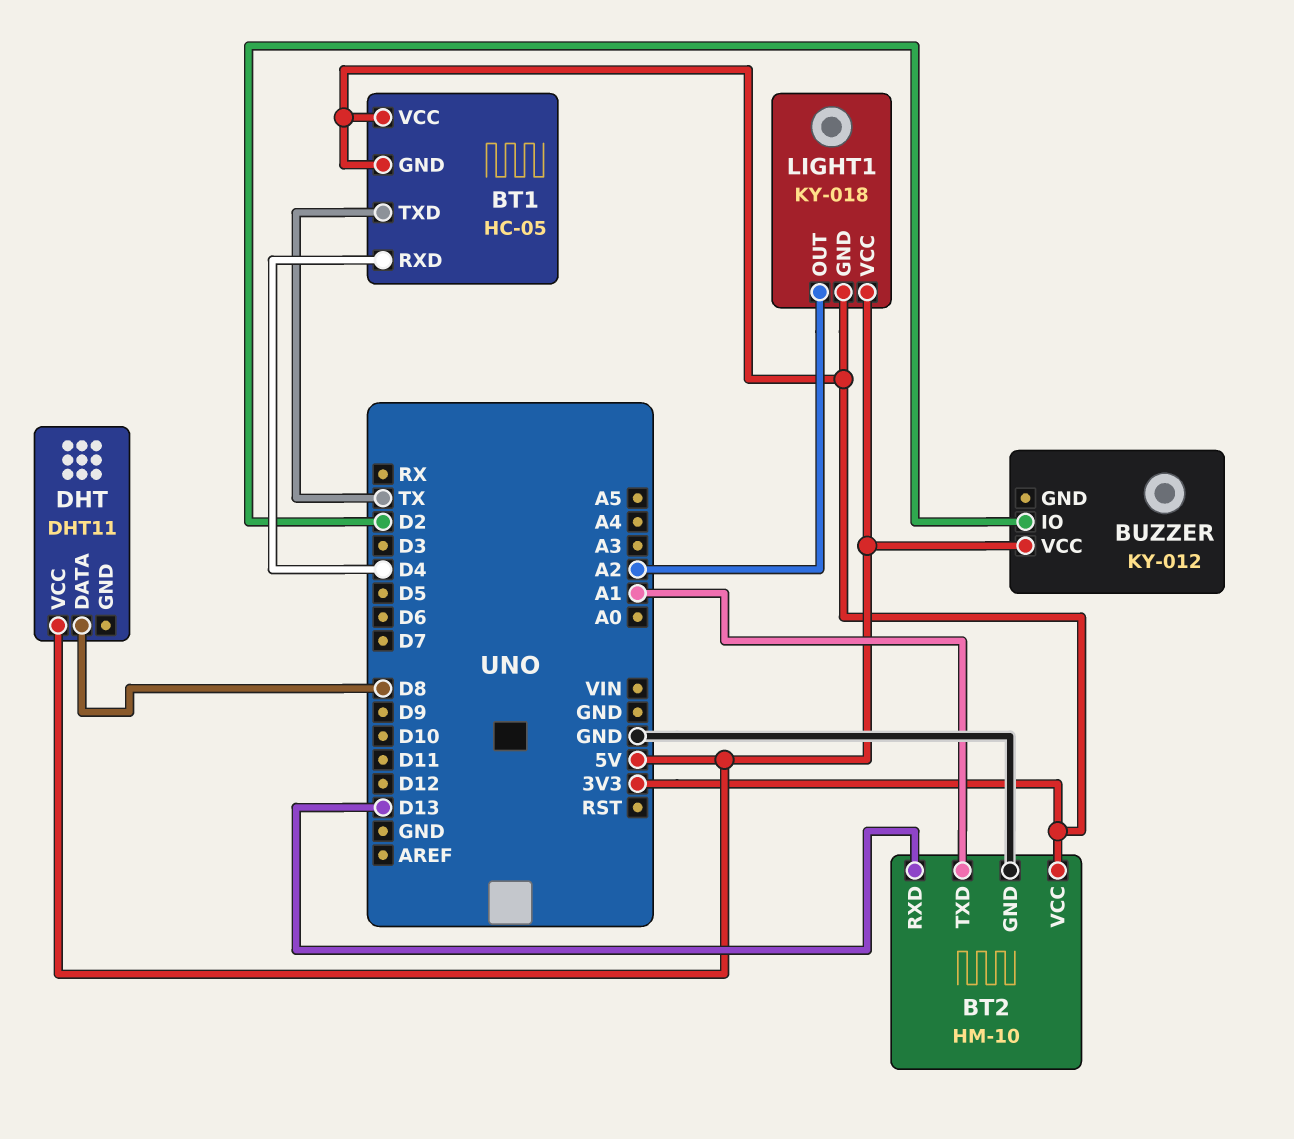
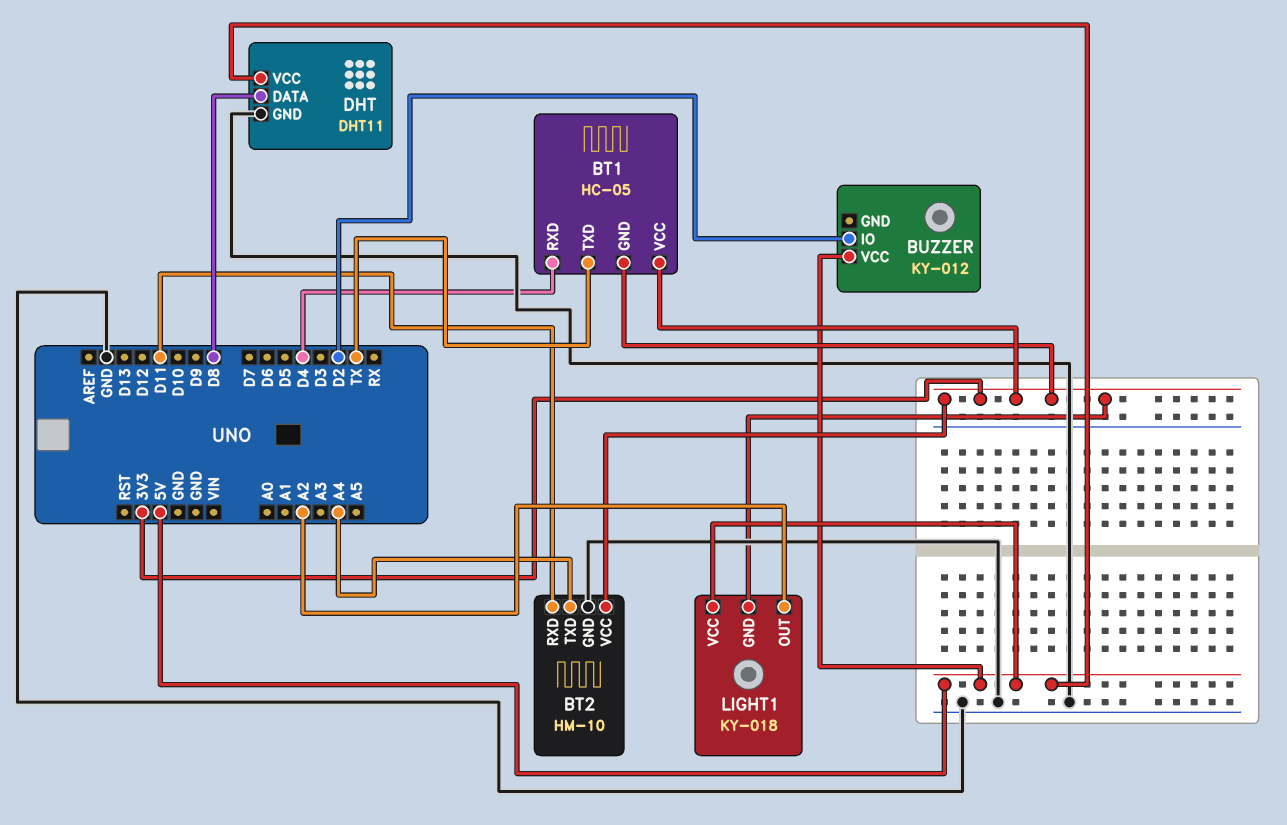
BT2 pin RXD: D13 -> D11
BT2 pin TXD: A1 -> A4
DHT pin GND: none -> GND

